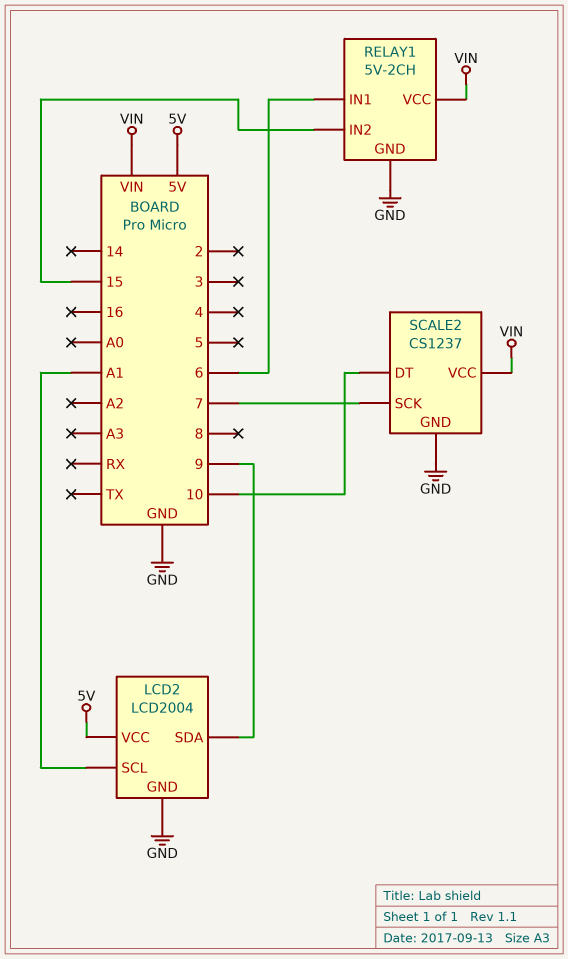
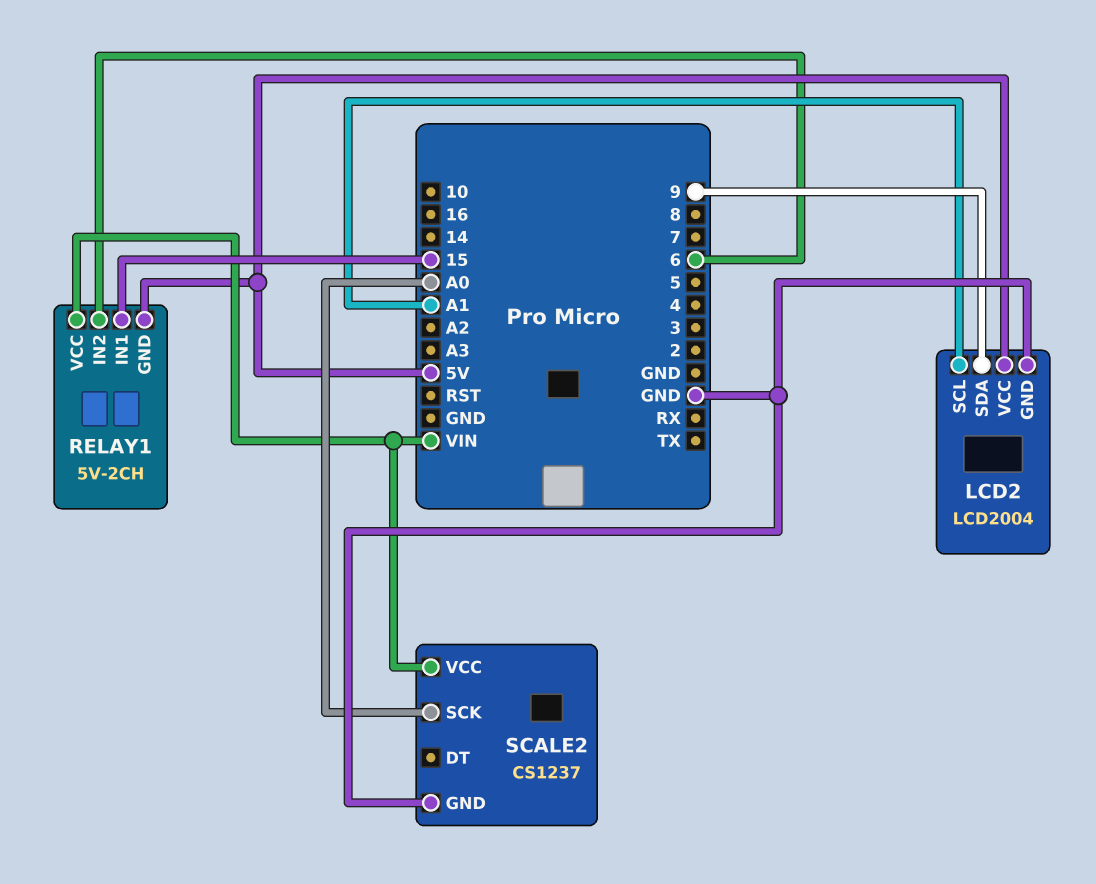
RELAY1 pin GND: GND -> 5V
RELAY1 pin IN1: 6 -> 15
RELAY1 pin IN2: 15 -> 6
SCALE2 pin DT: 10 -> none
SCALE2 pin SCK: 7 -> A0

